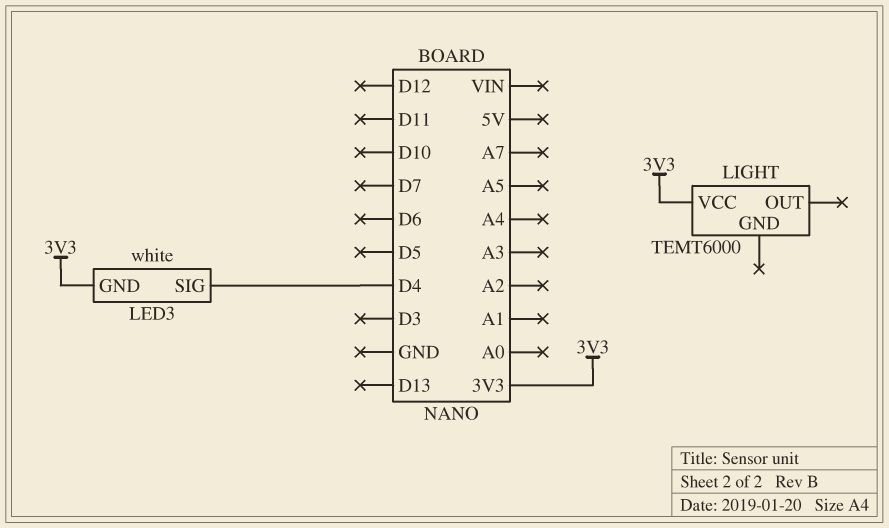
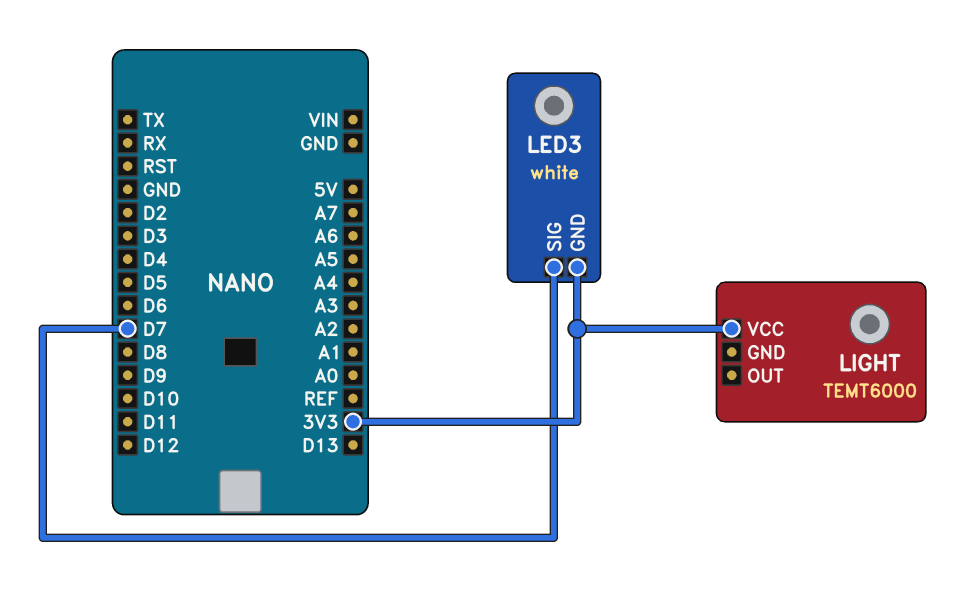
LED3 pin SIG: D4 -> D7

